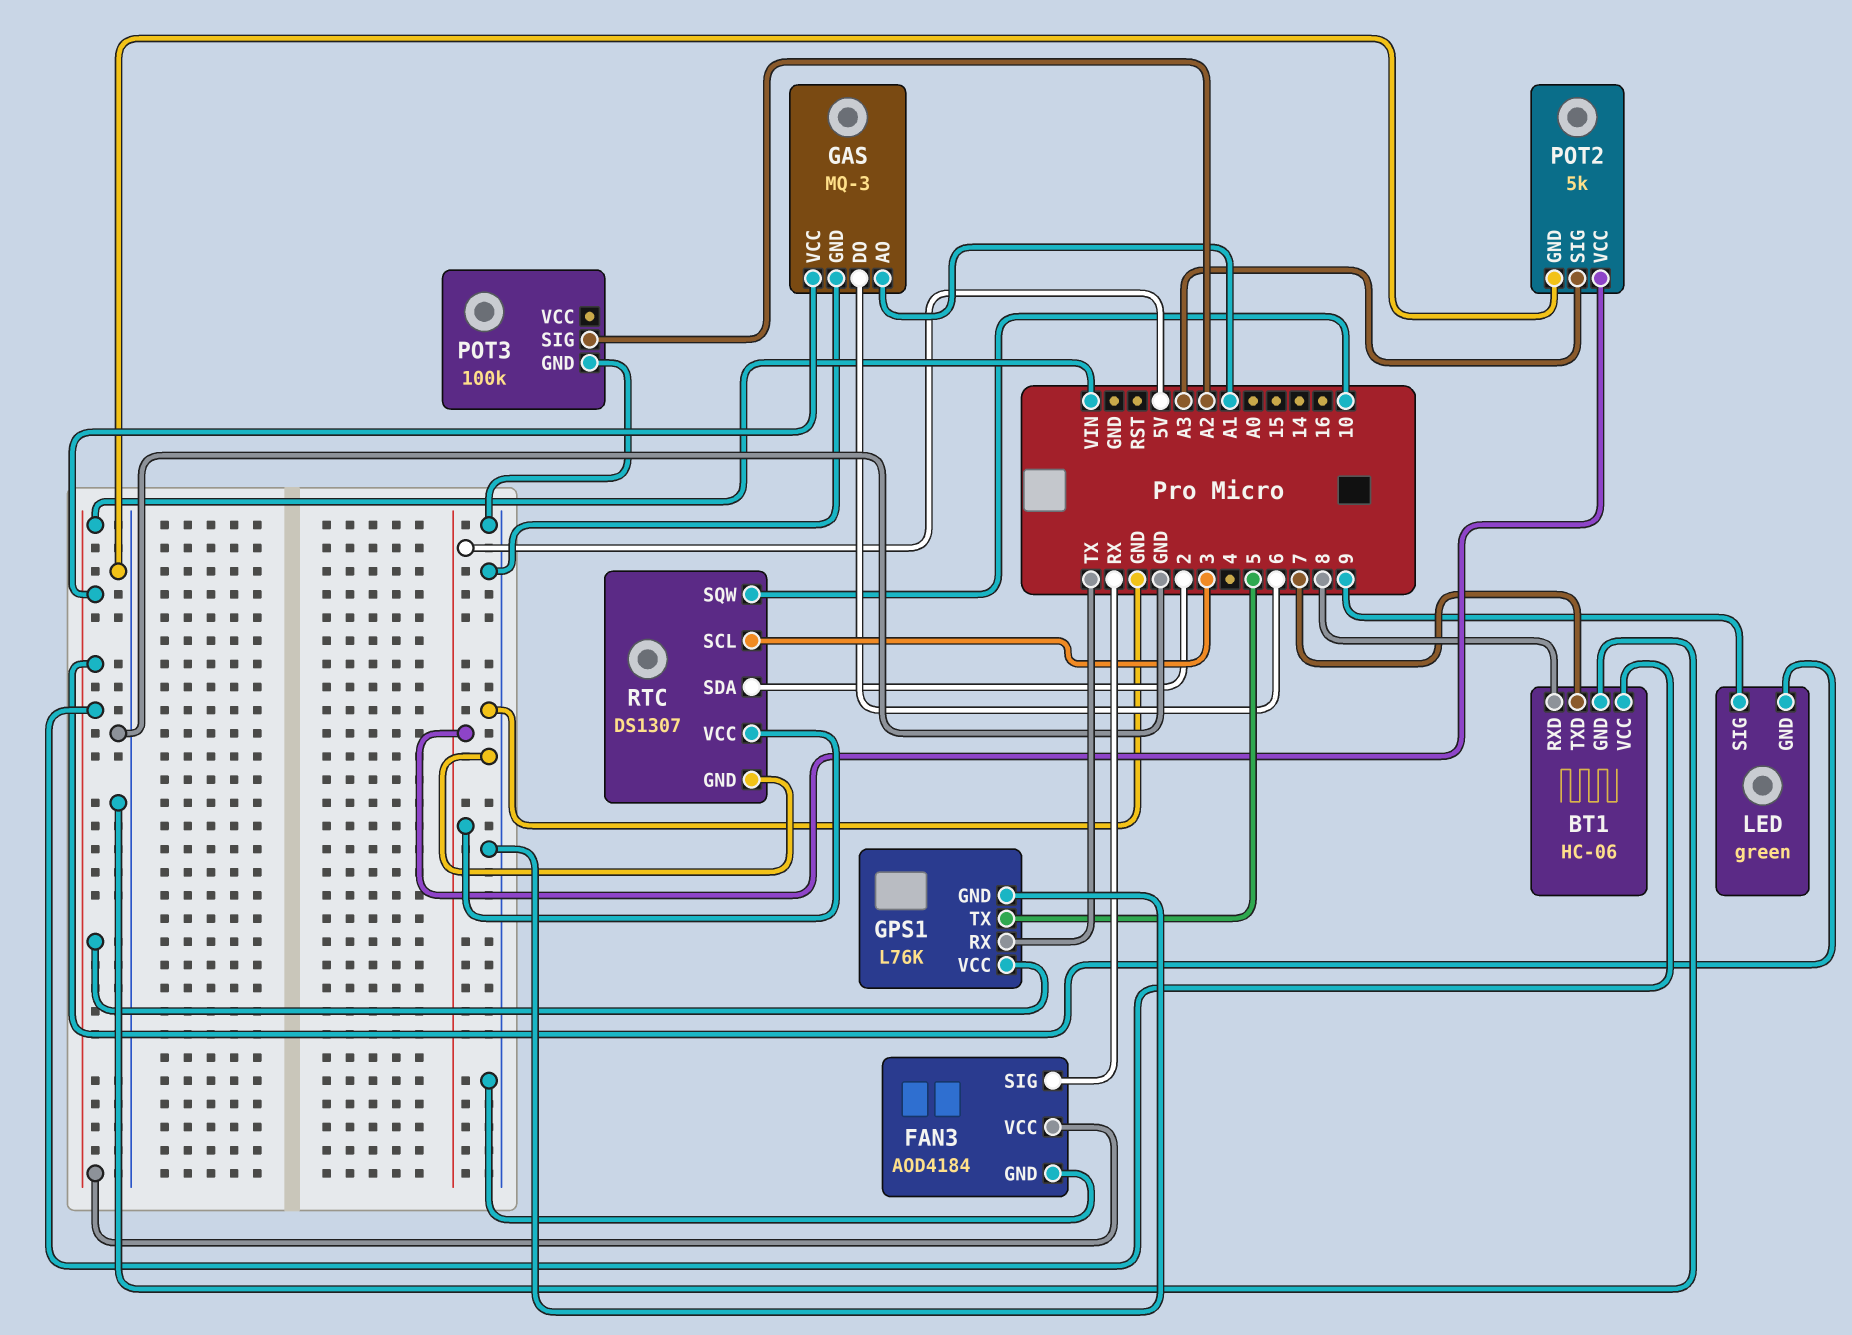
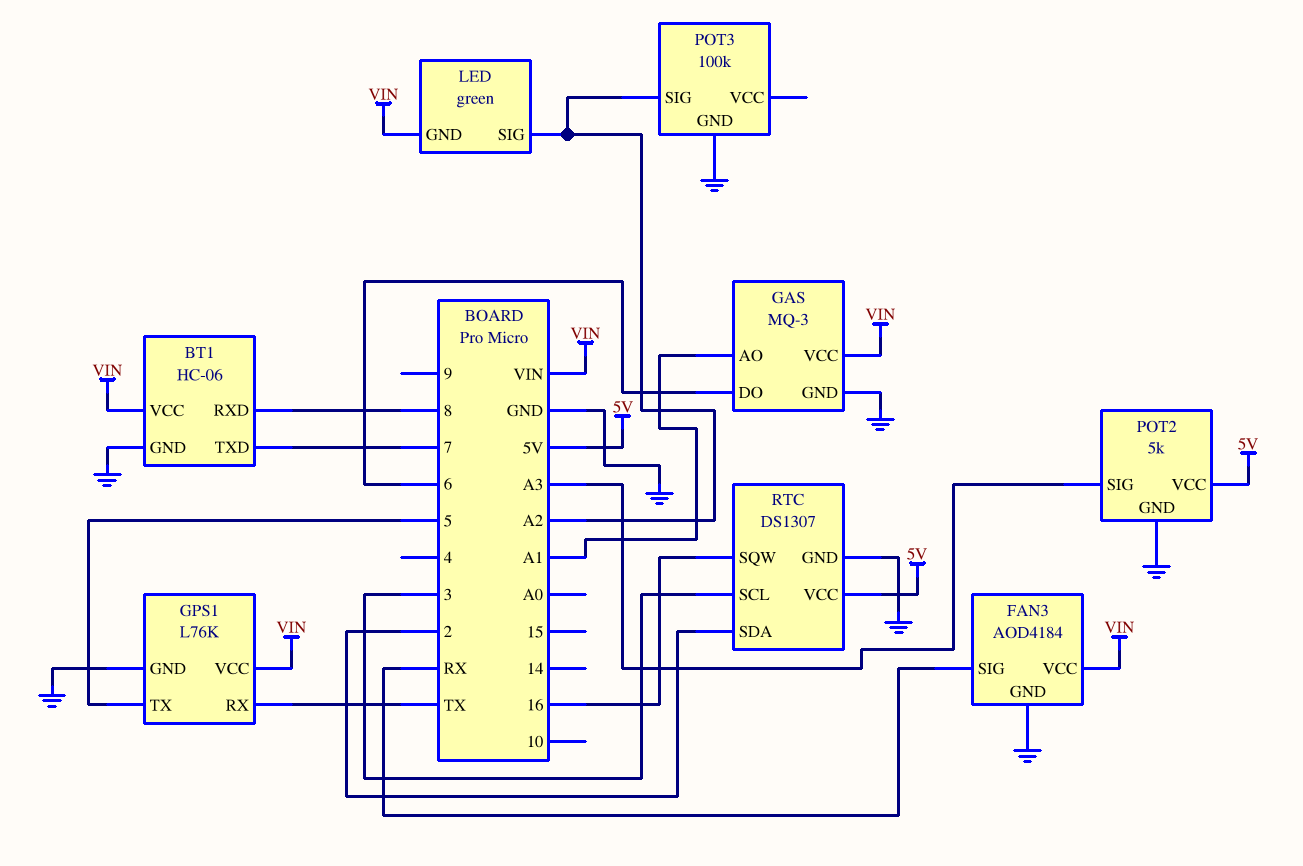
LED pin SIG: 9 -> A2
RTC pin SQW: 10 -> 16

